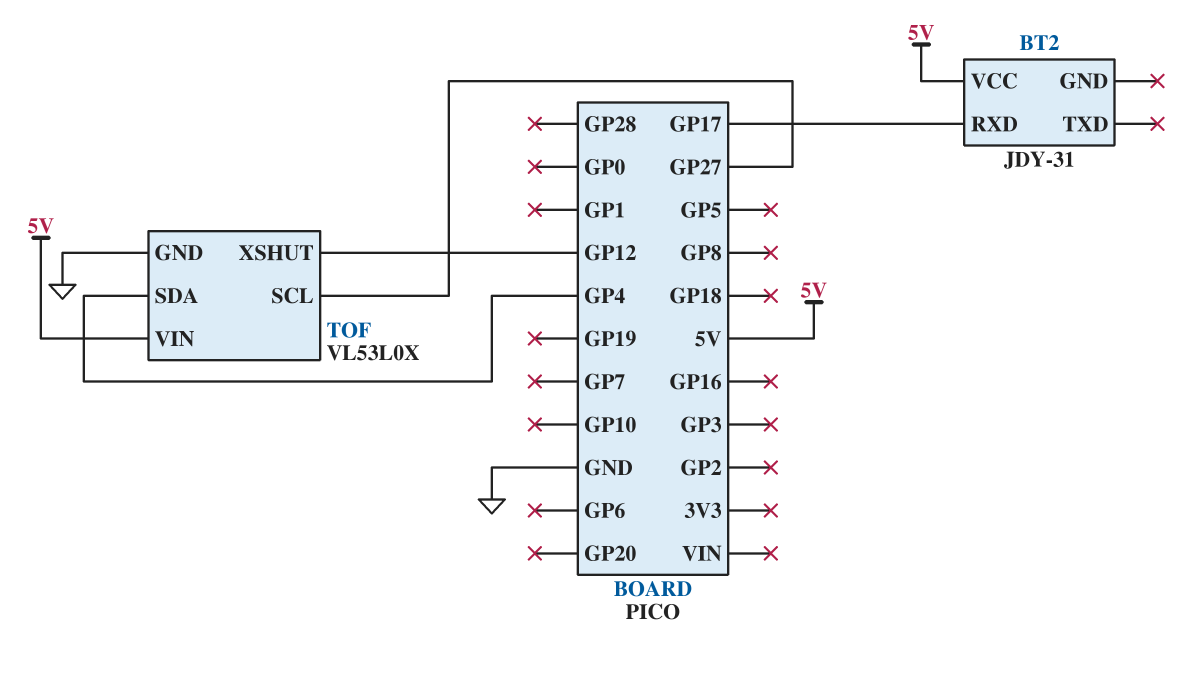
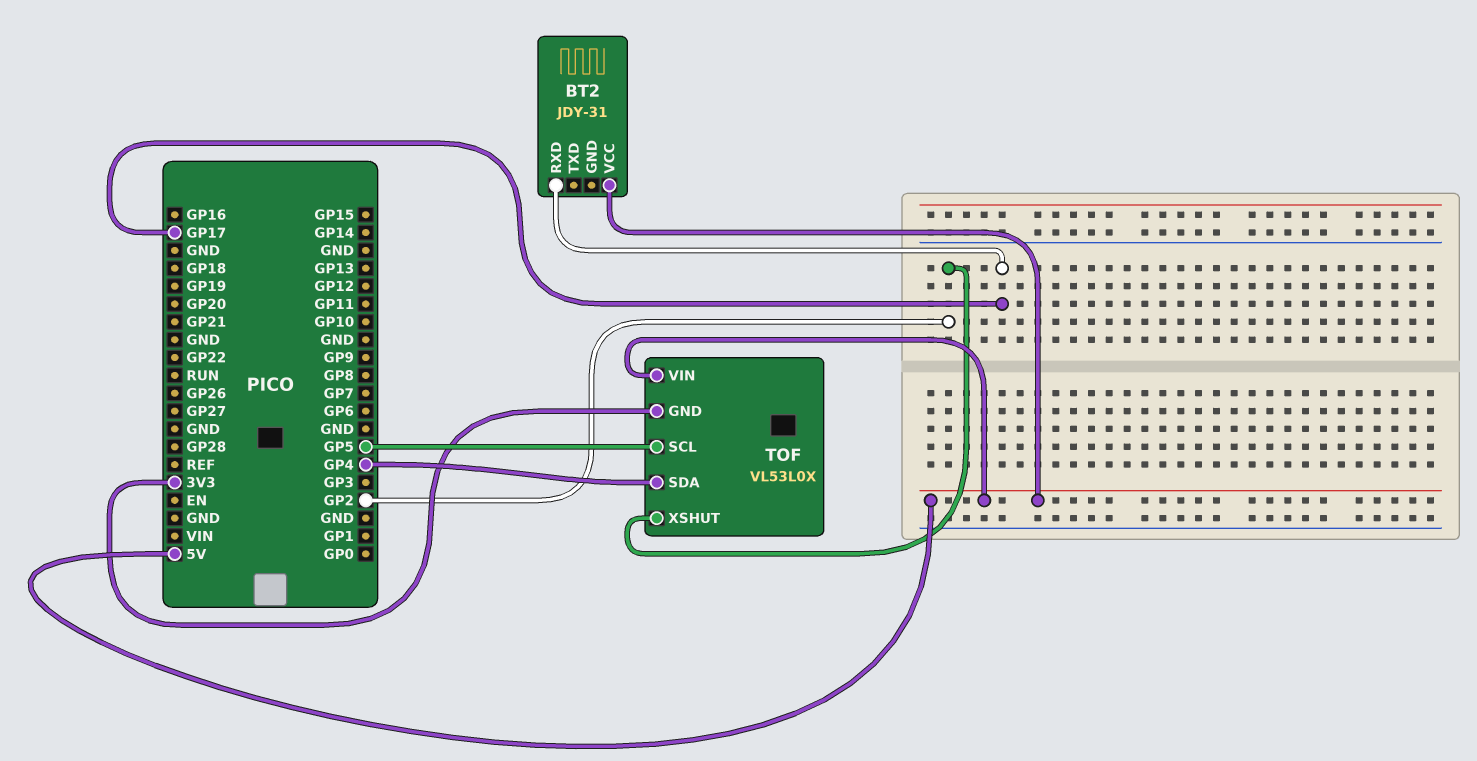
TOF pin GND: GND -> 3V3
TOF pin SCL: GP27 -> GP5
TOF pin XSHUT: GP12 -> GP2

